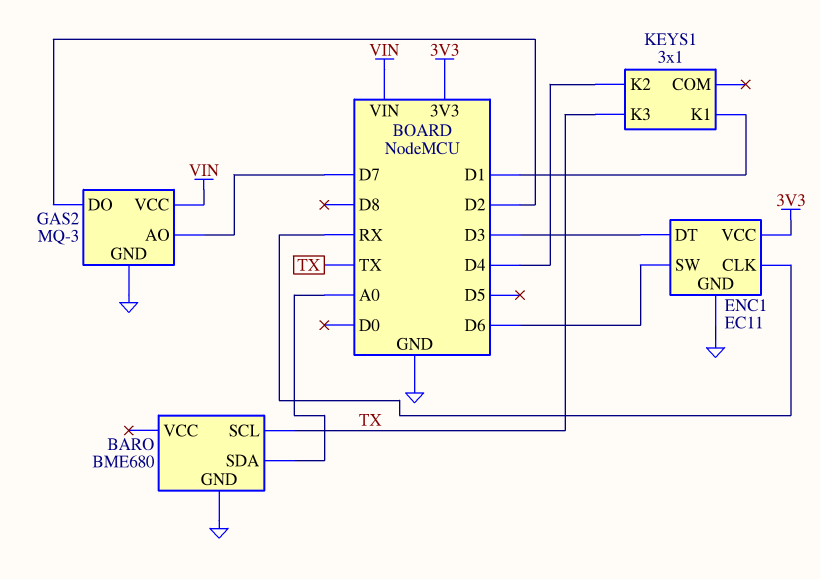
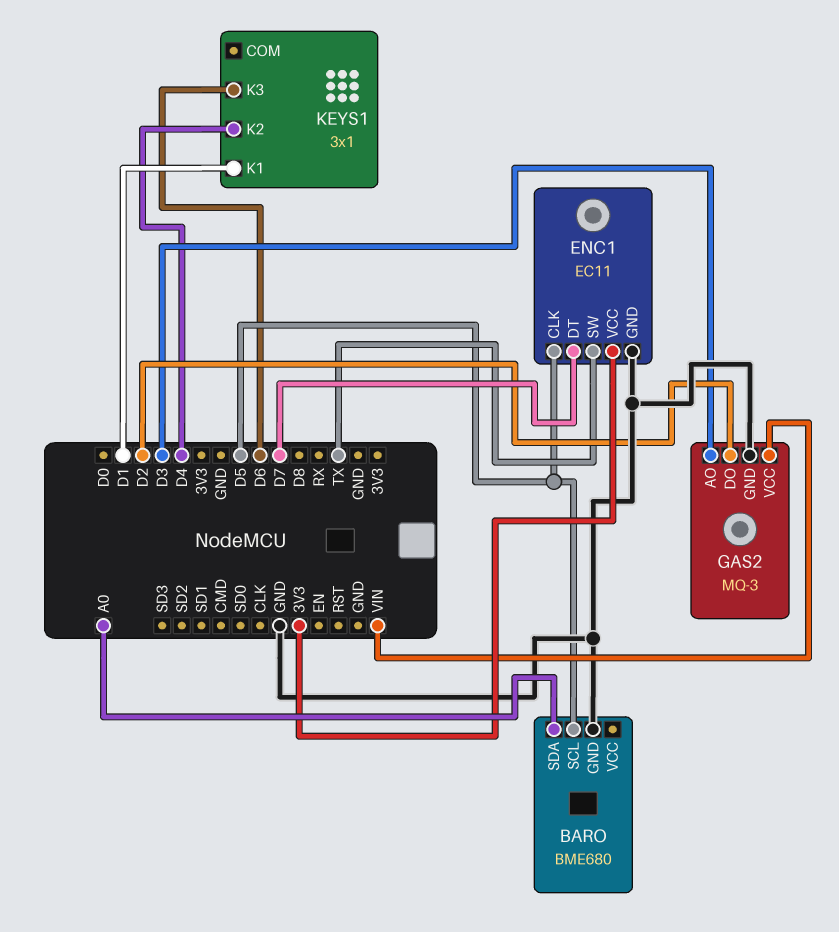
BARO pin SCL: TX -> D5
ENC1 pin CLK: RX -> D5
ENC1 pin DT: D3 -> D7
ENC1 pin SW: D6 -> TX
GAS2 pin AO: D7 -> D3
KEYS1 pin K3: TX -> D6

